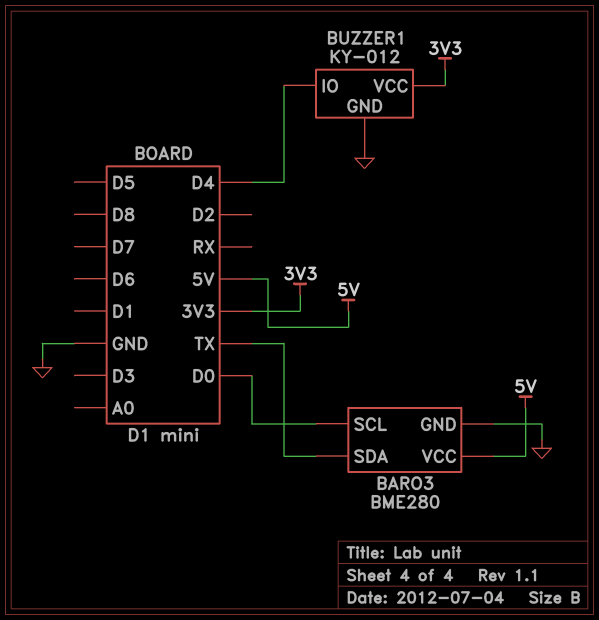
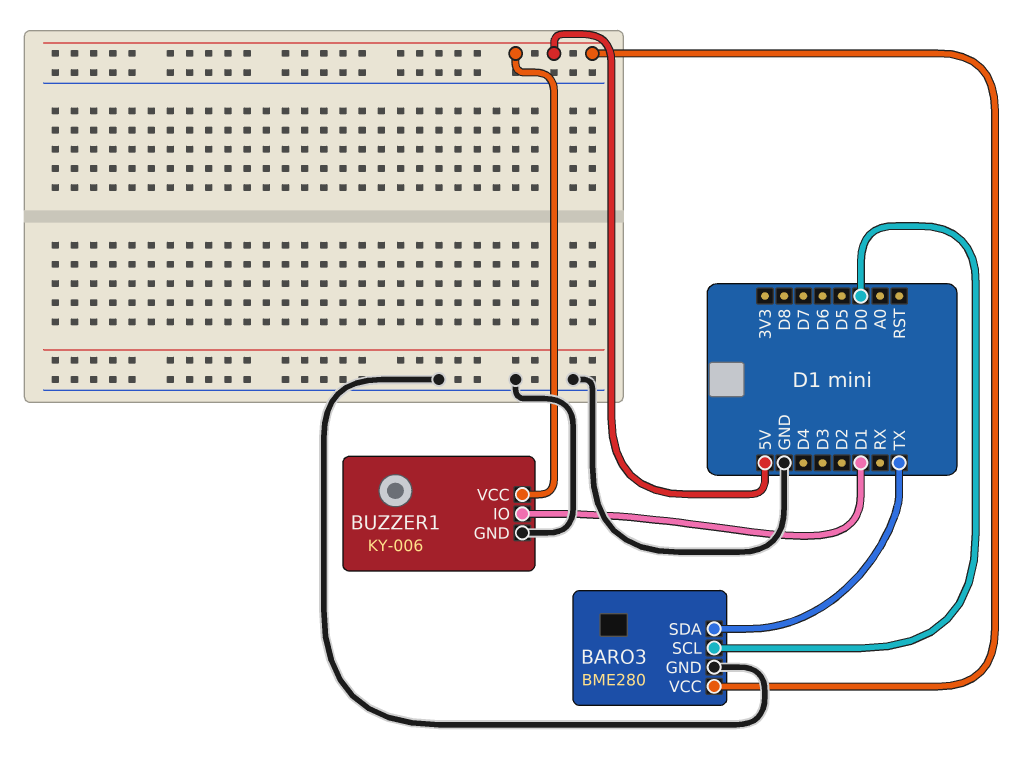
BUZZER1: KY-012 -> KY-006
BUZZER1 pin IO: D4 -> D1
BUZZER1 pin VCC: 3V3 -> 5V

